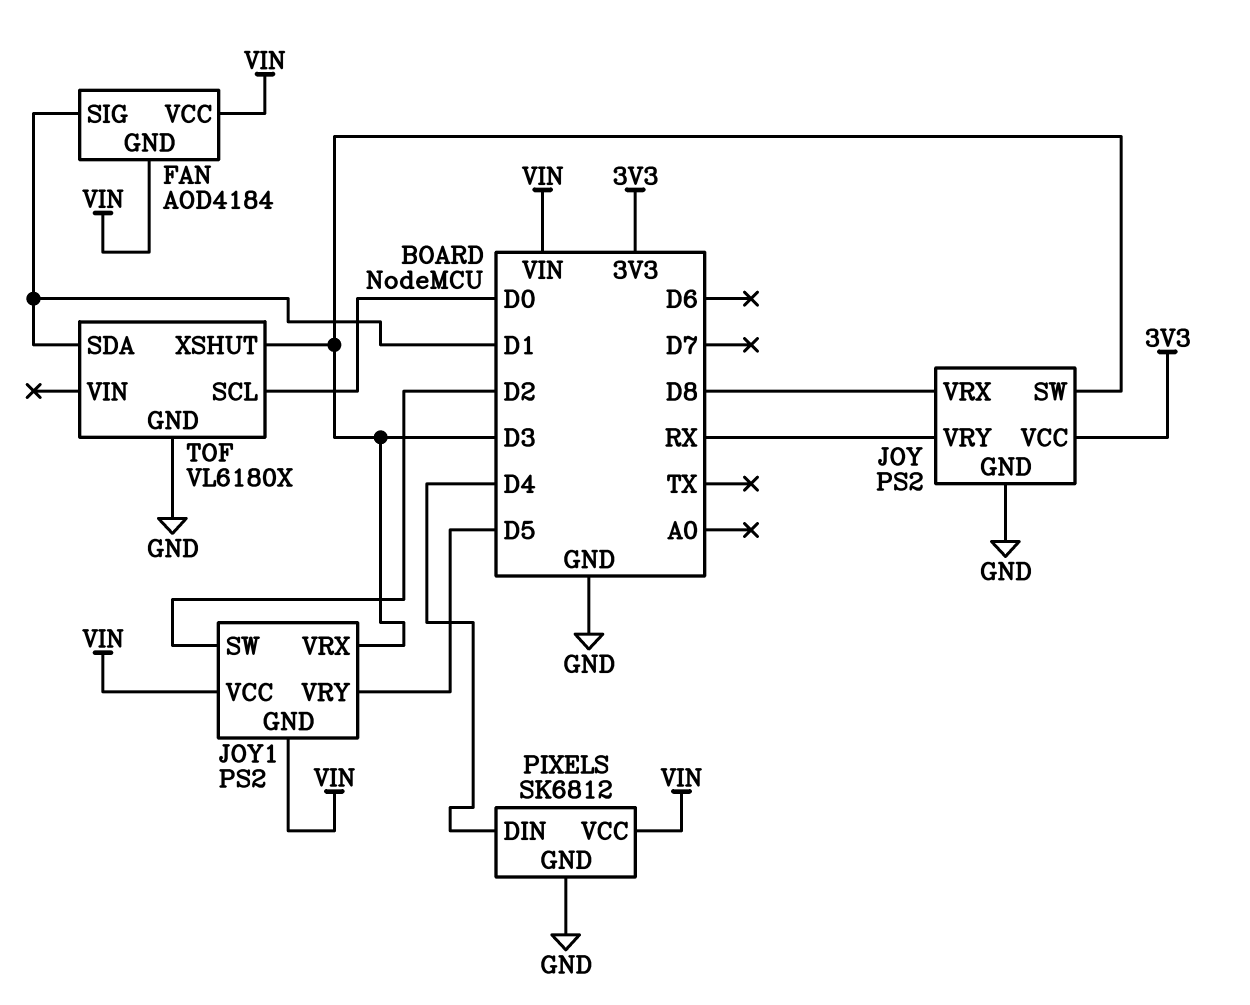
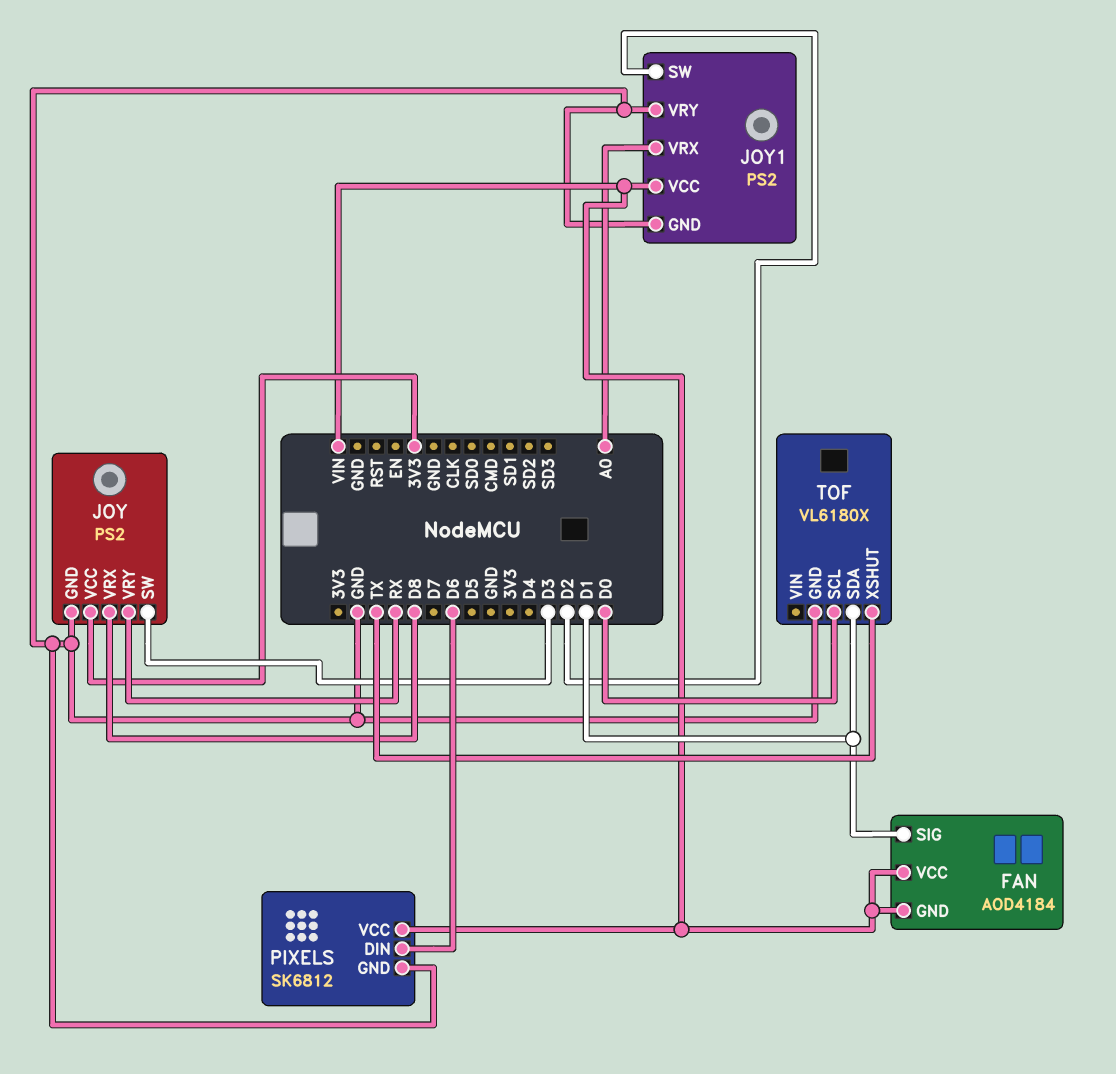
JOY1 pin GND: VIN -> GND
JOY1 pin VRX: D3 -> A0
JOY1 pin VRY: D5 -> GND
PIXELS pin DIN: D4 -> D6
TOF pin XSHUT: D3 -> TX

